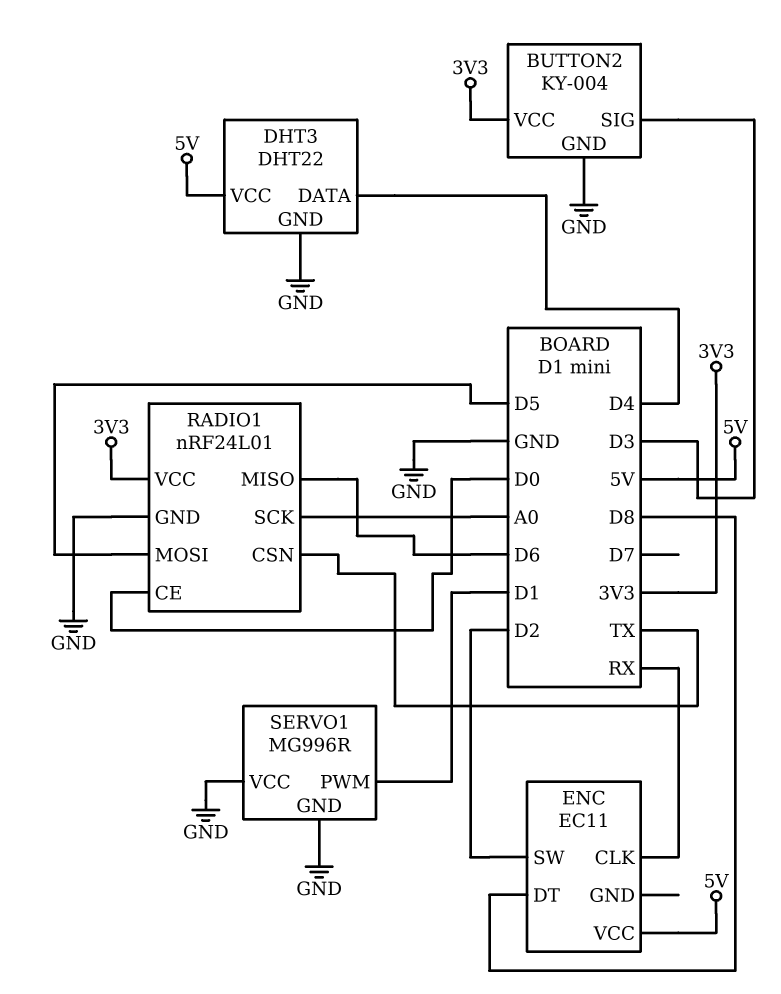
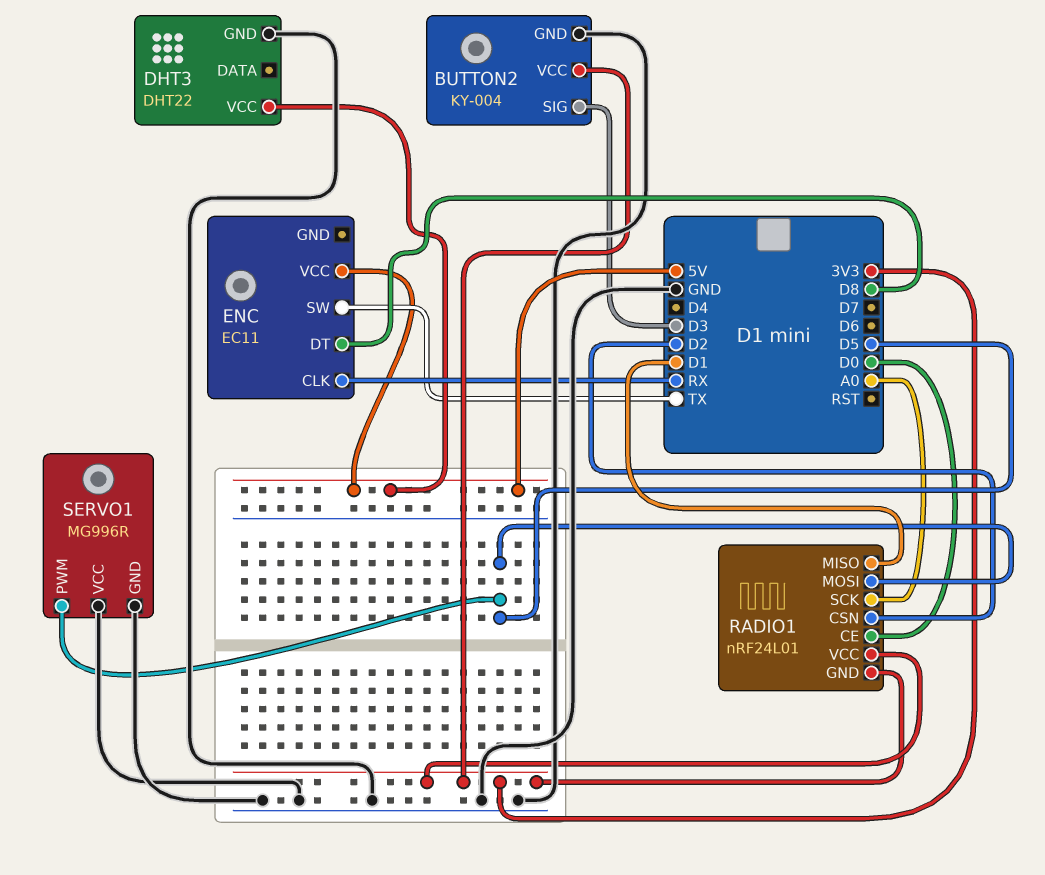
DHT3 pin DATA: D4 -> none
ENC pin SW: D2 -> TX
RADIO1 pin CSN: TX -> D2
RADIO1 pin GND: GND -> 3V3
RADIO1 pin MISO: D6 -> D1
SERVO1 pin PWM: D1 -> D5

